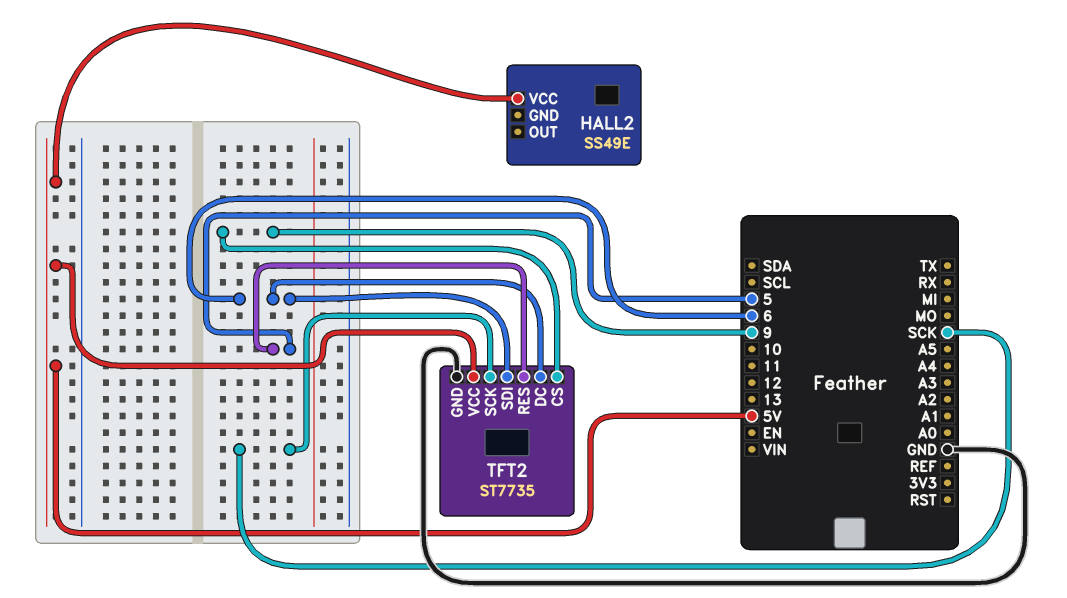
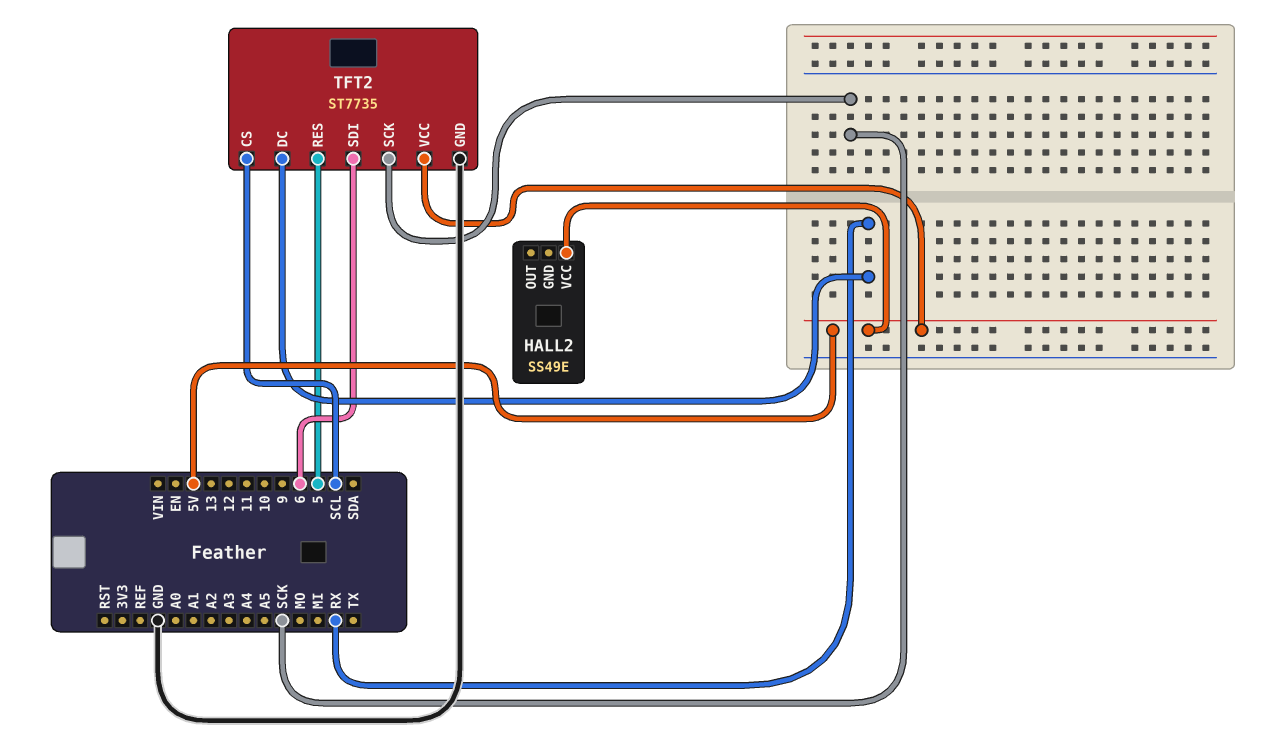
TFT2 pin CS: 9 -> SCL
TFT2 pin DC: 6 -> RX

